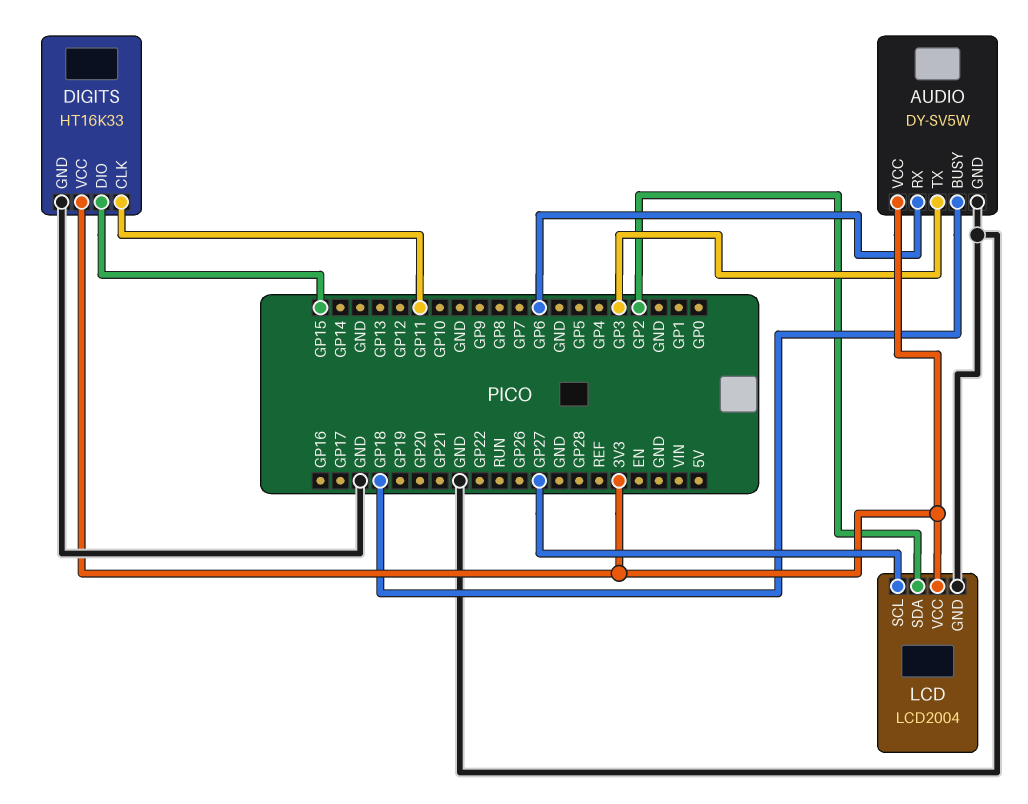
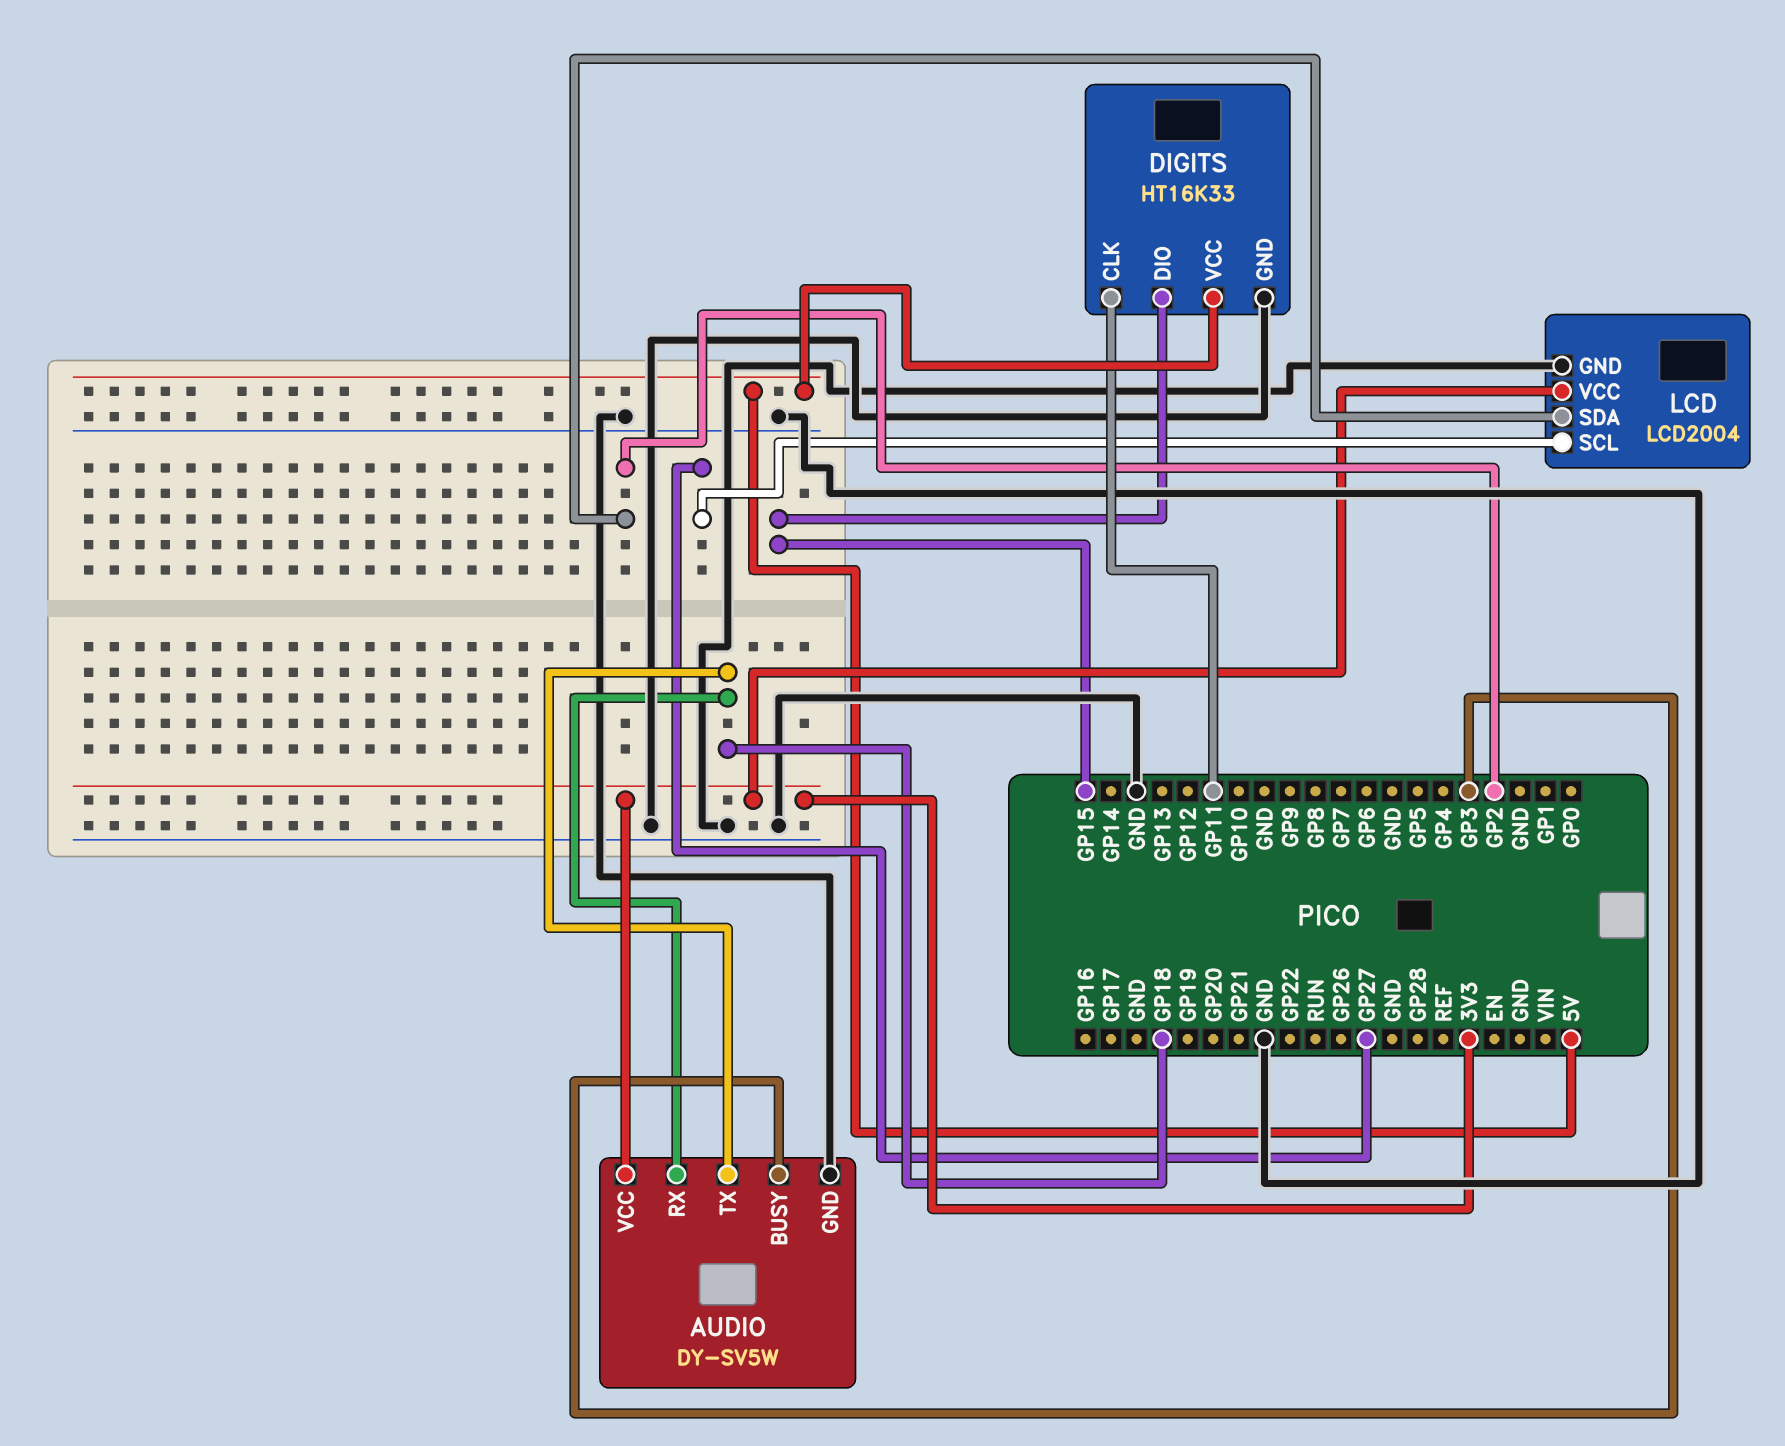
AUDIO pin BUSY: GP18 -> GP3
AUDIO pin RX: GP6 -> GP18
AUDIO pin TX: GP3 -> GP18
DIGITS pin VCC: 3V3 -> 5V

